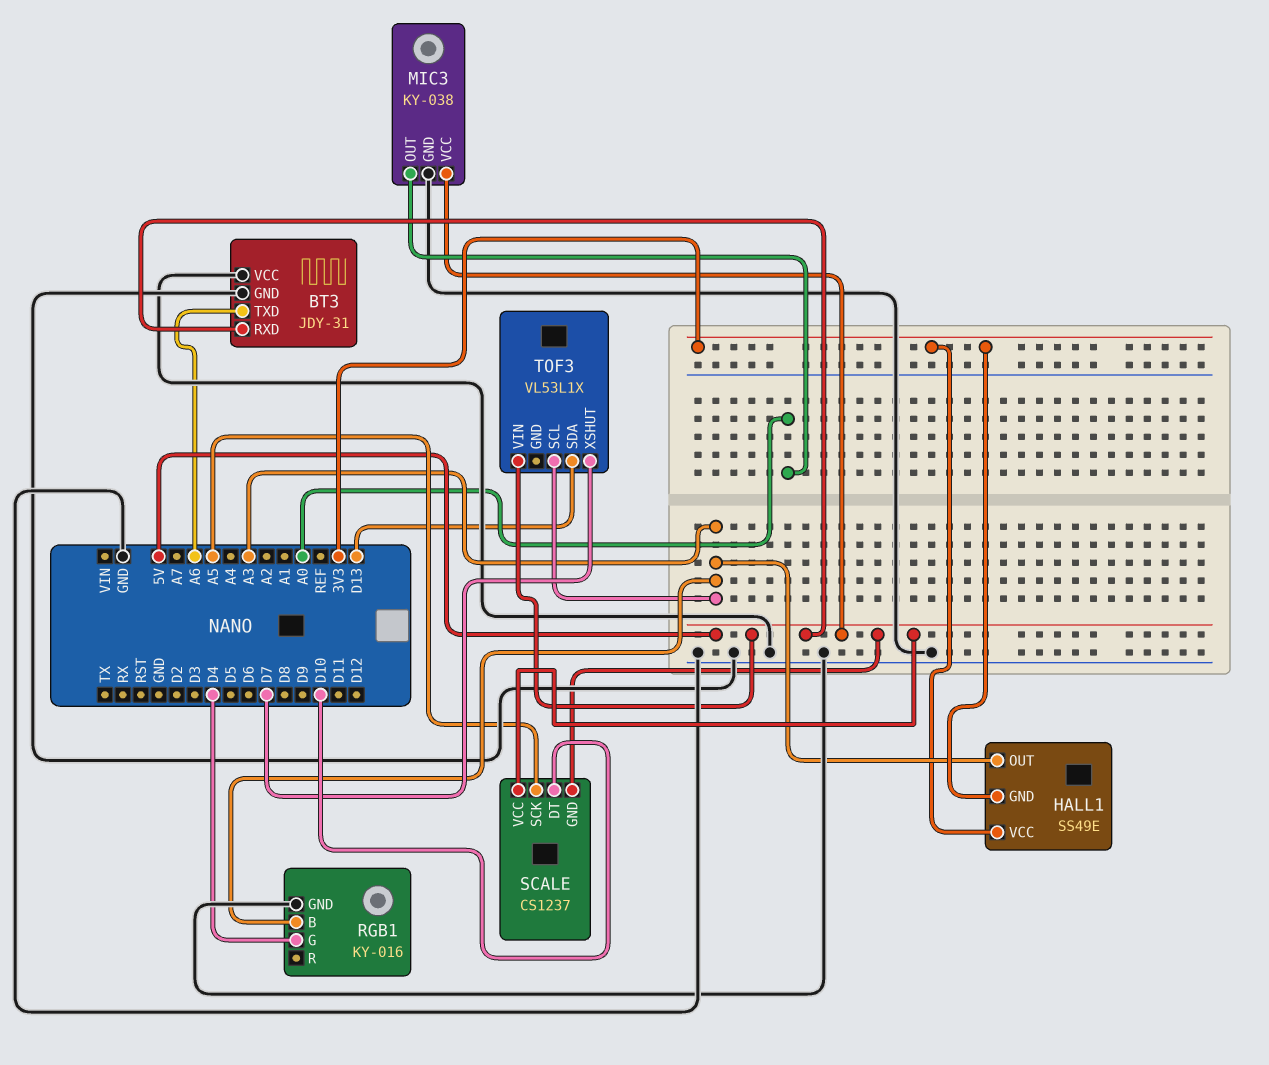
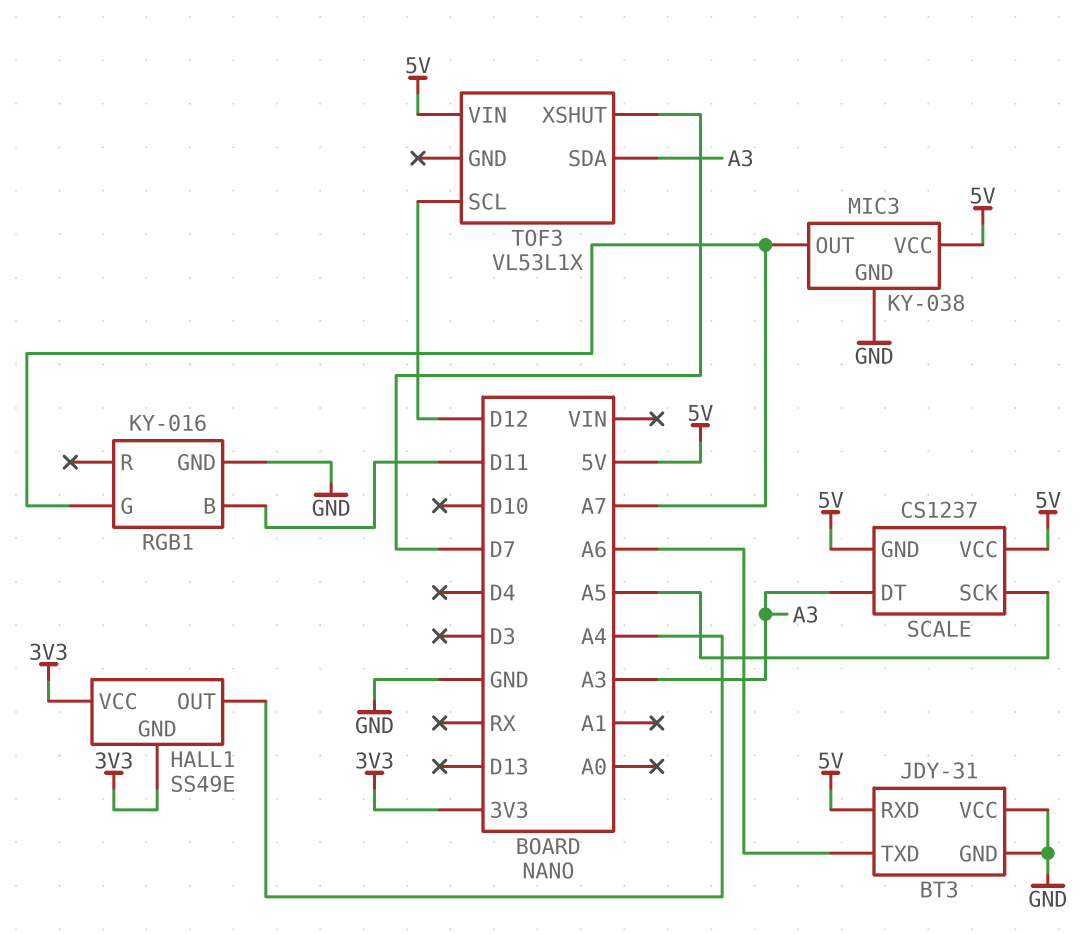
HALL1 pin OUT: A3 -> A4
MIC3 pin OUT: A0 -> A7
RGB1 pin B: A3 -> D11
RGB1 pin G: D4 -> A7
SCALE pin DT: D10 -> A3
TOF3 pin SCL: A3 -> D12
TOF3 pin SDA: D13 -> A3

